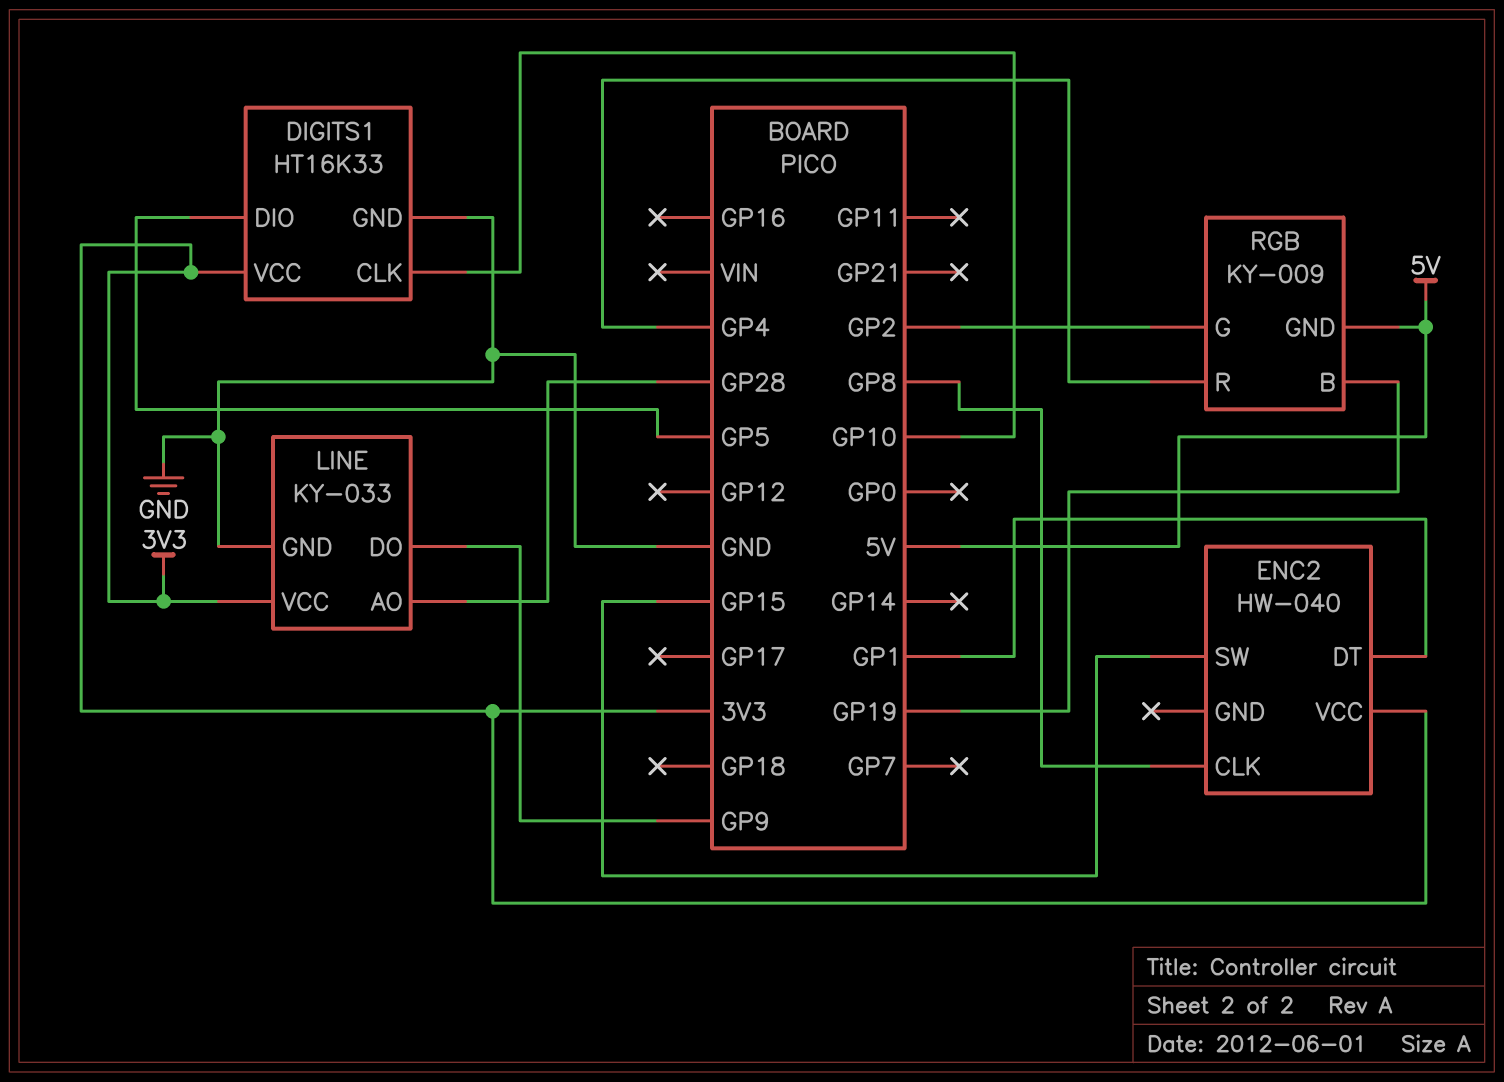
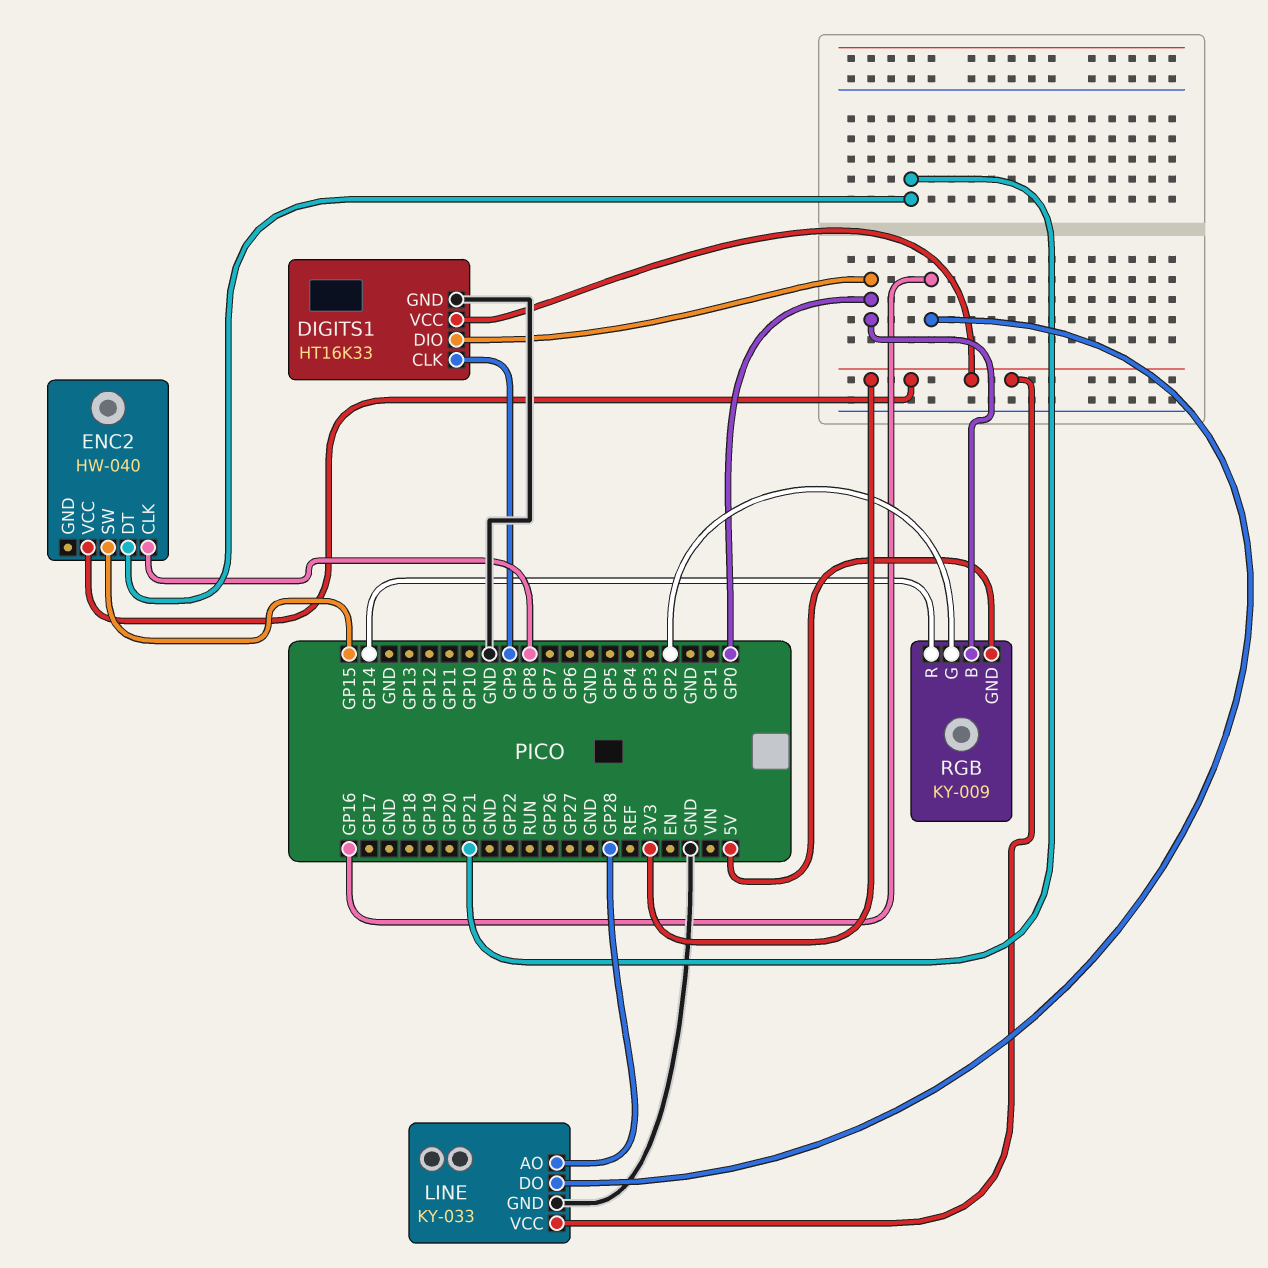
DIGITS1 pin CLK: GP10 -> GP9
DIGITS1 pin DIO: GP5 -> GP0
ENC2 pin DT: GP1 -> GP21
LINE pin DO: GP9 -> GP16
RGB pin B: GP19 -> GP0
RGB pin R: GP4 -> GP14

